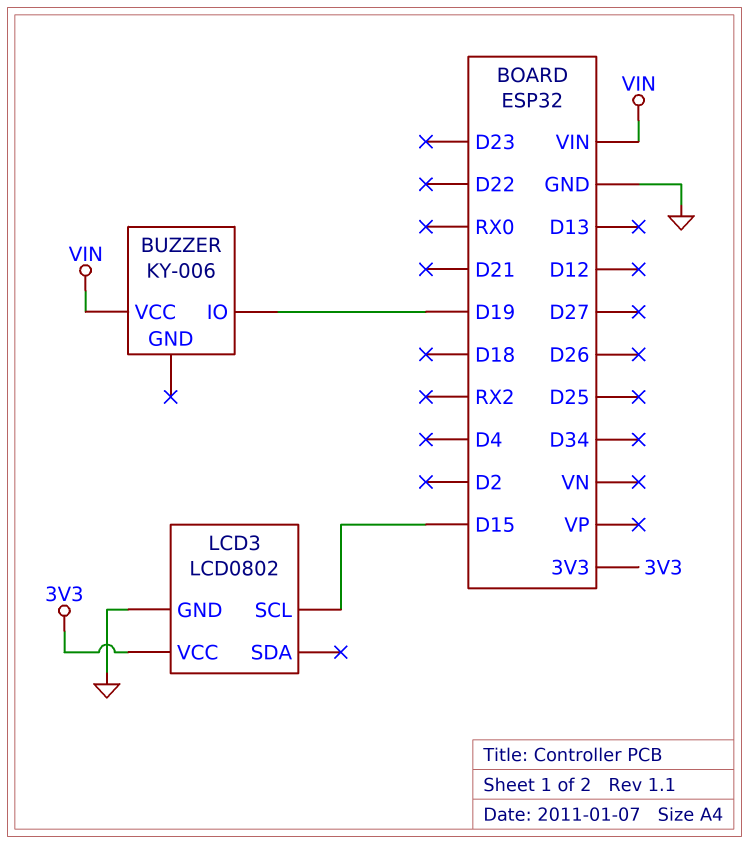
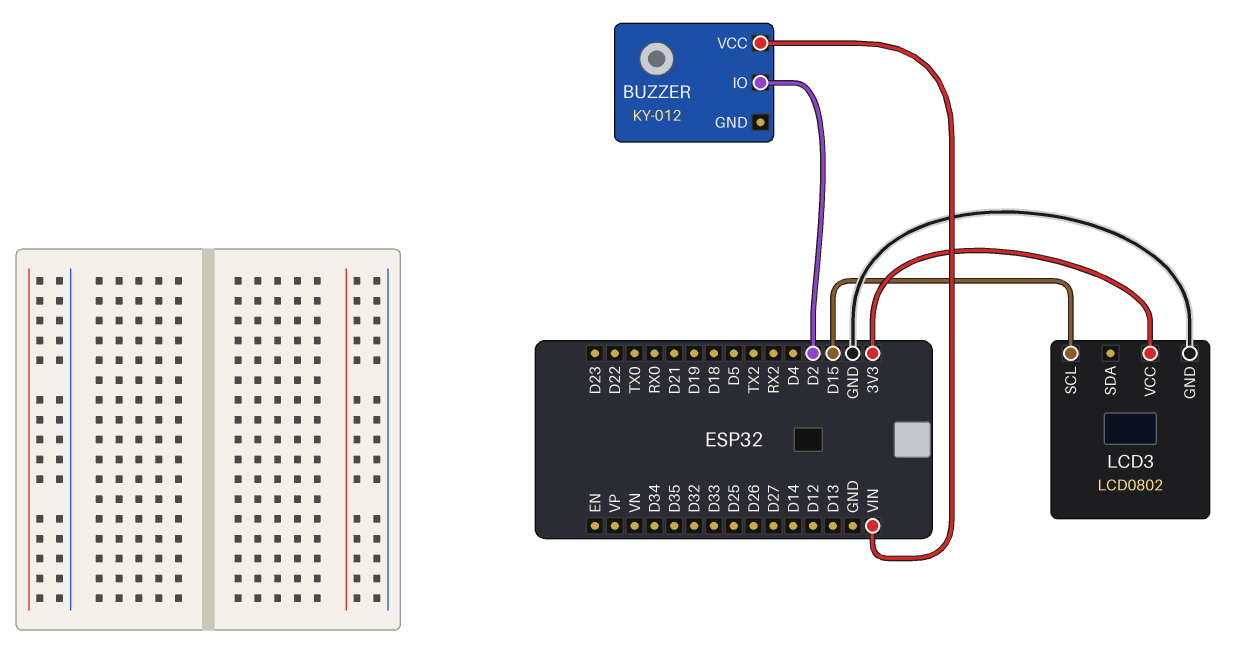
BUZZER: KY-006 -> KY-012
BUZZER pin IO: D19 -> D2

